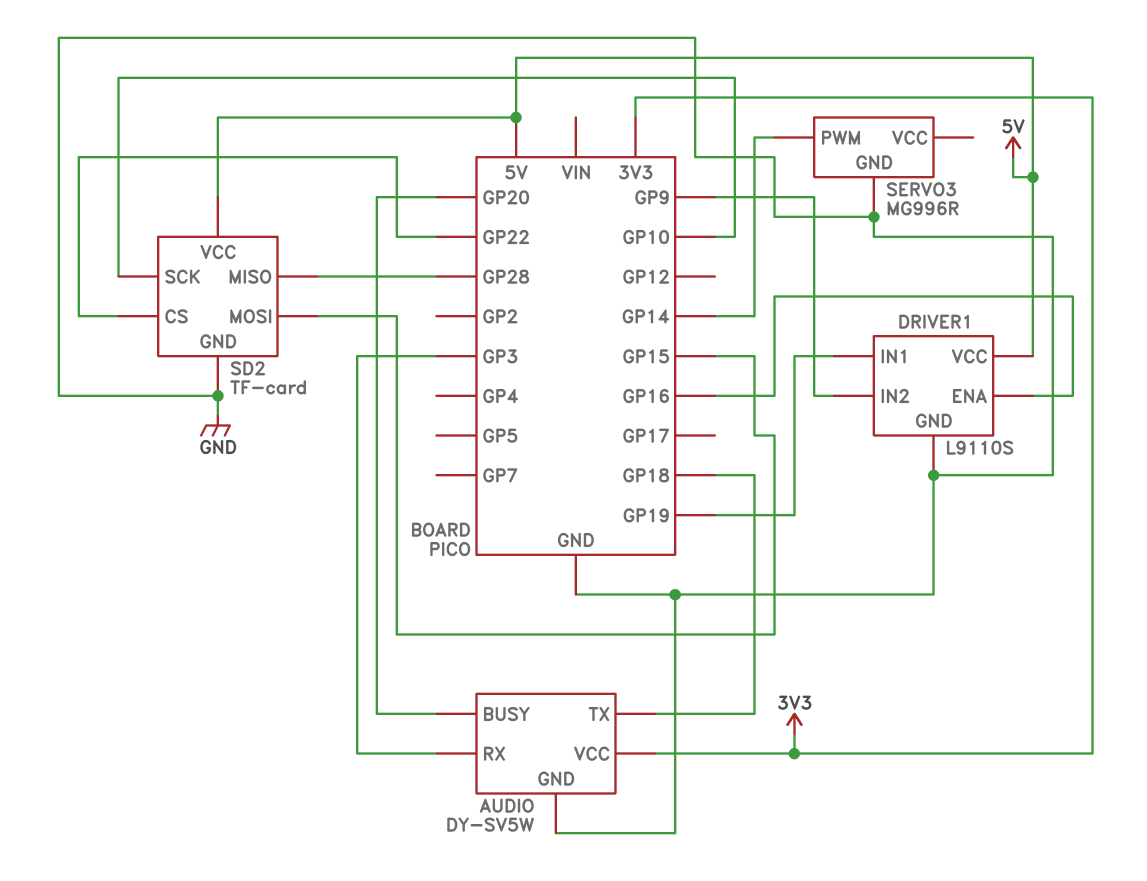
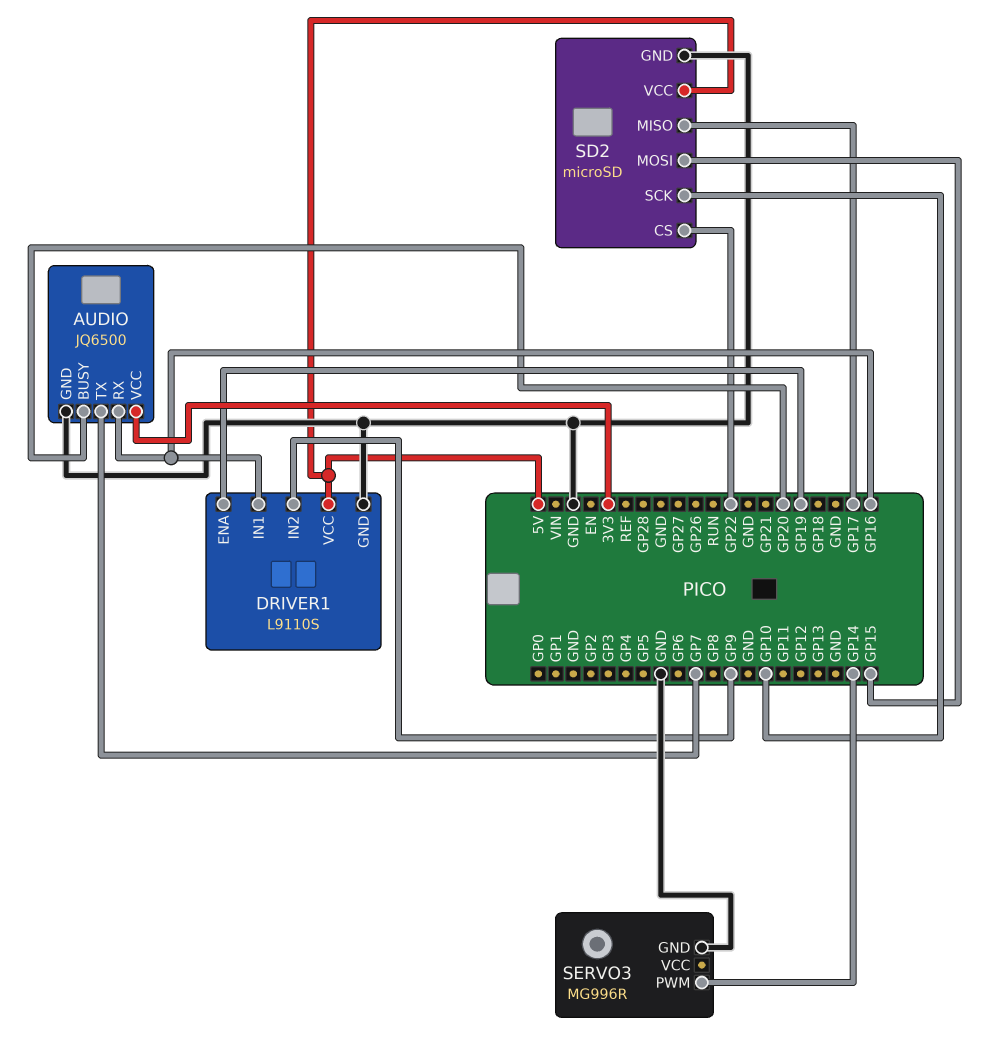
AUDIO: DY-SV5W -> JQ6500
AUDIO pin RX: GP3 -> GP16
AUDIO pin TX: GP18 -> GP7
DRIVER1 pin ENA: GP16 -> GP19
DRIVER1 pin IN1: GP19 -> GP16
SD2: TF-card -> microSD
SD2 pin MISO: GP28 -> GP17

